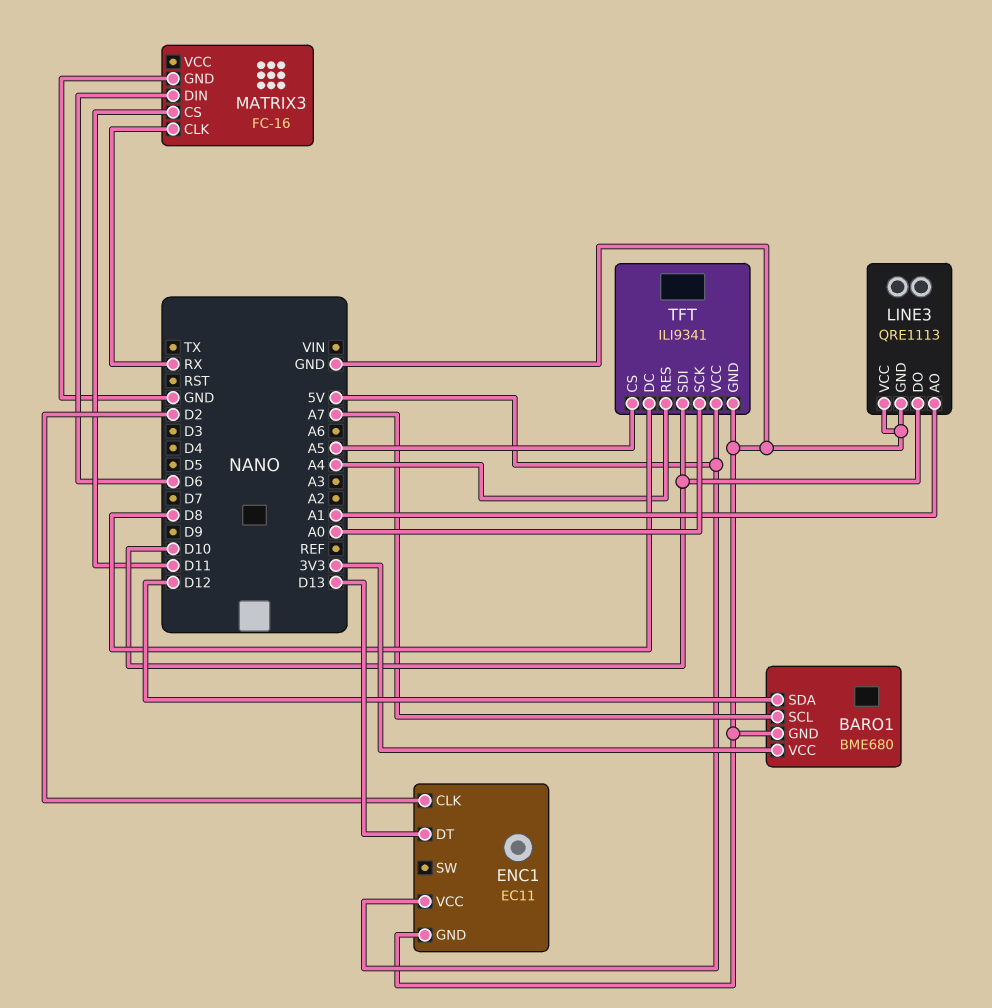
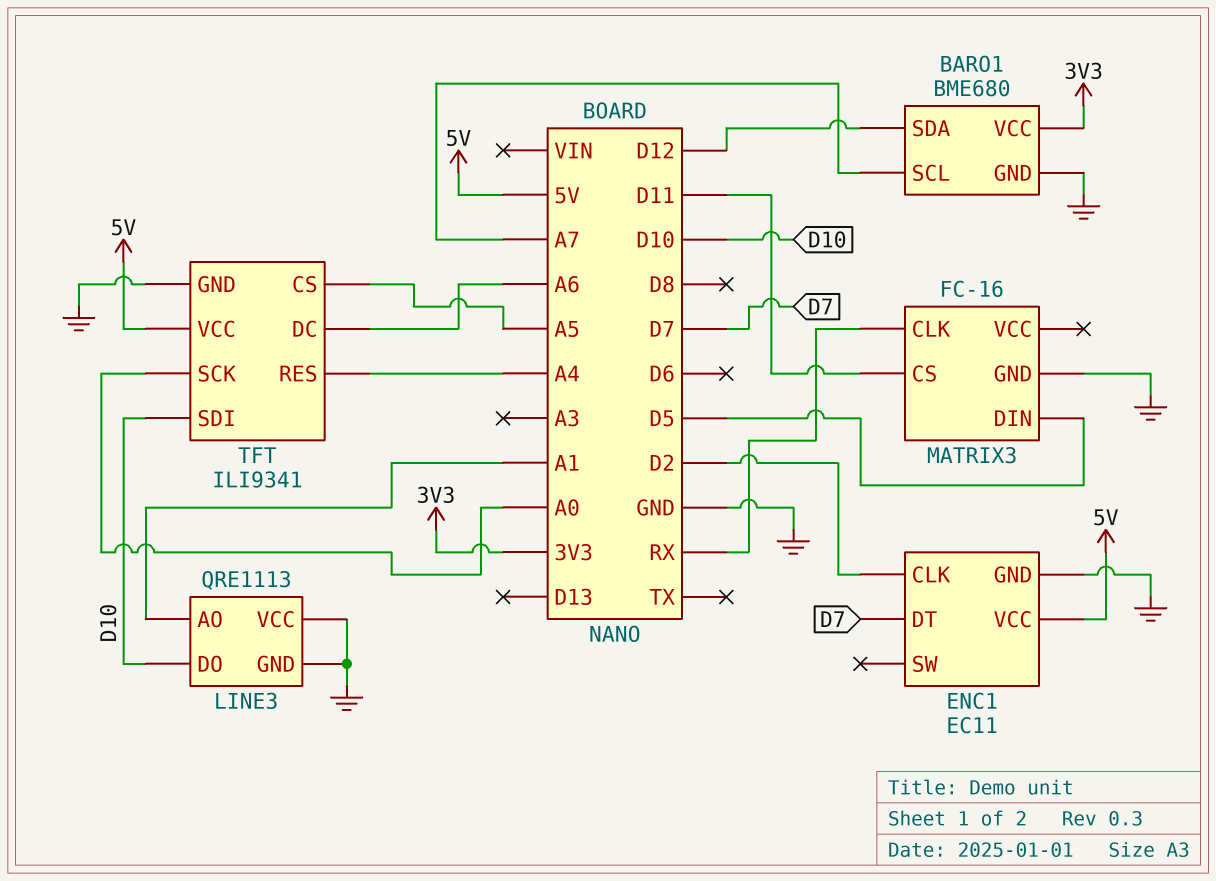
ENC1 pin DT: D13 -> D7
MATRIX3 pin DIN: D6 -> D5
TFT pin DC: D8 -> A6

